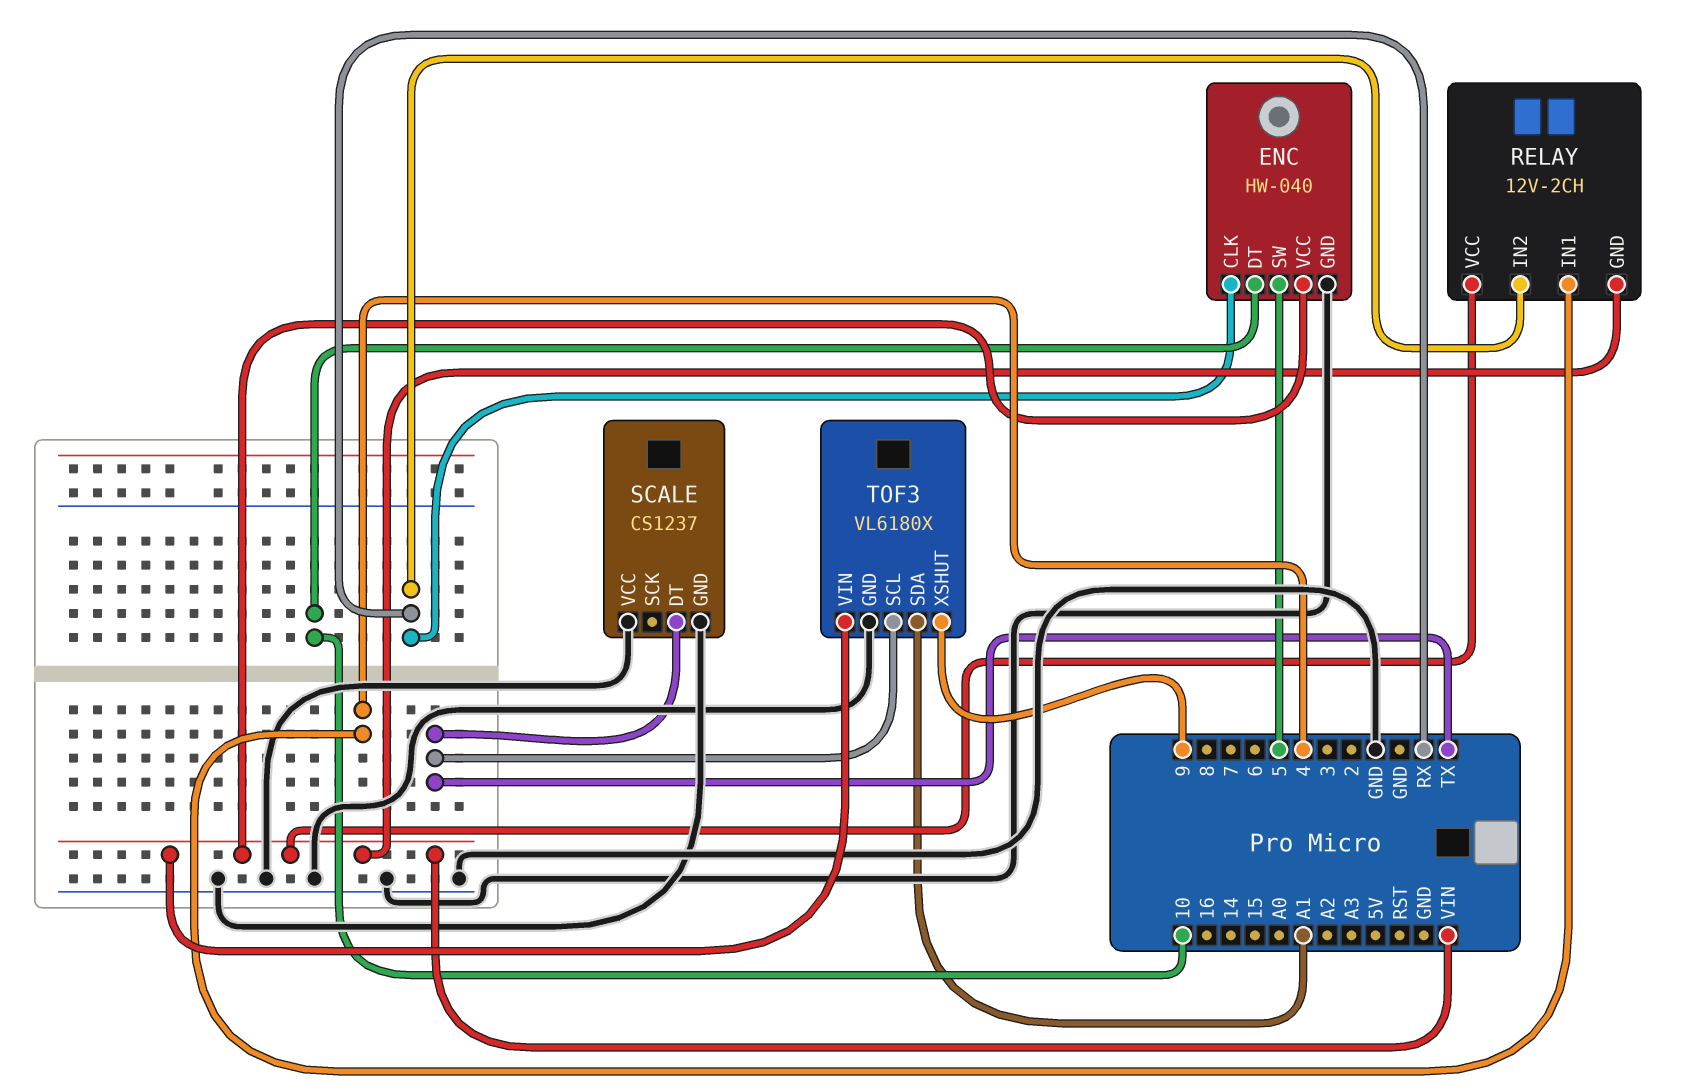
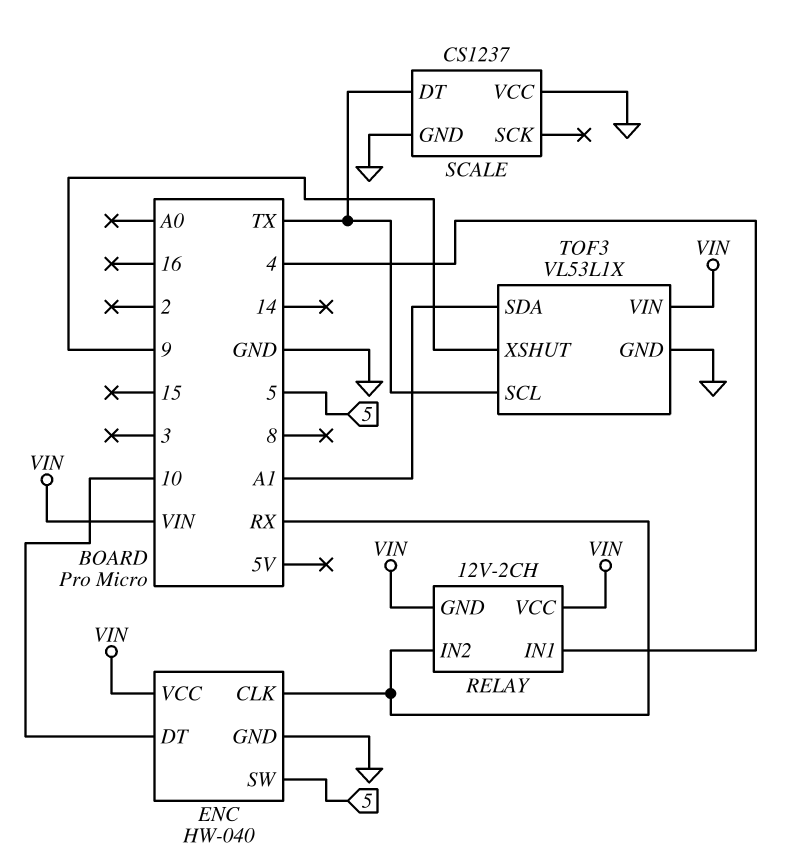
TOF3: VL6180X -> VL53L1X

